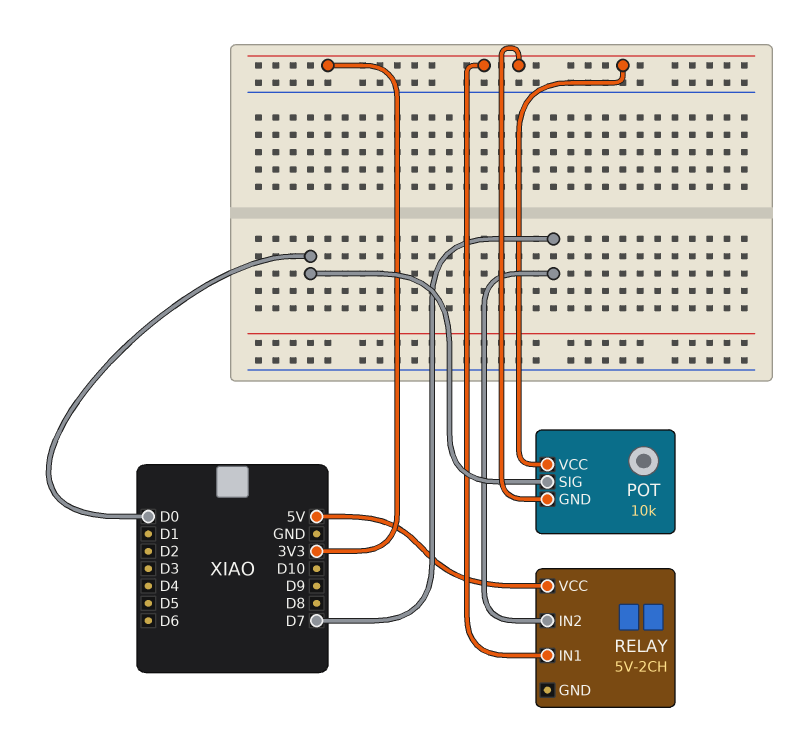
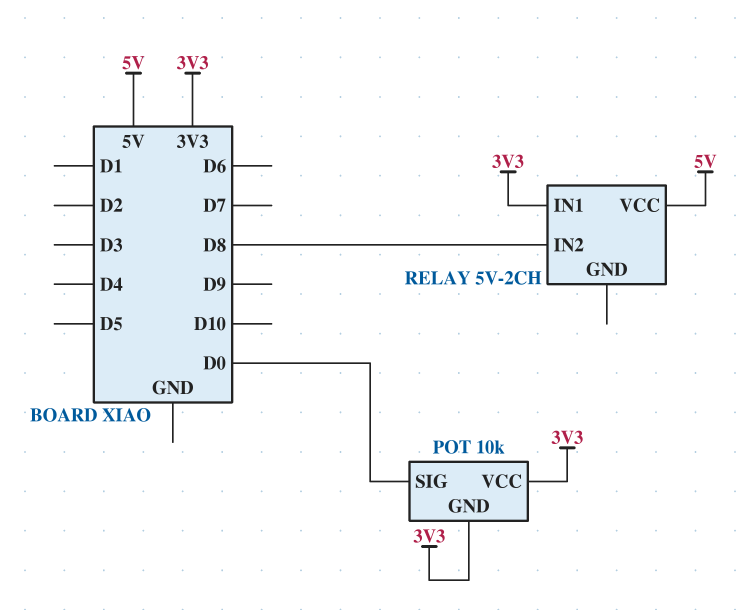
RELAY pin IN2: D7 -> D8

